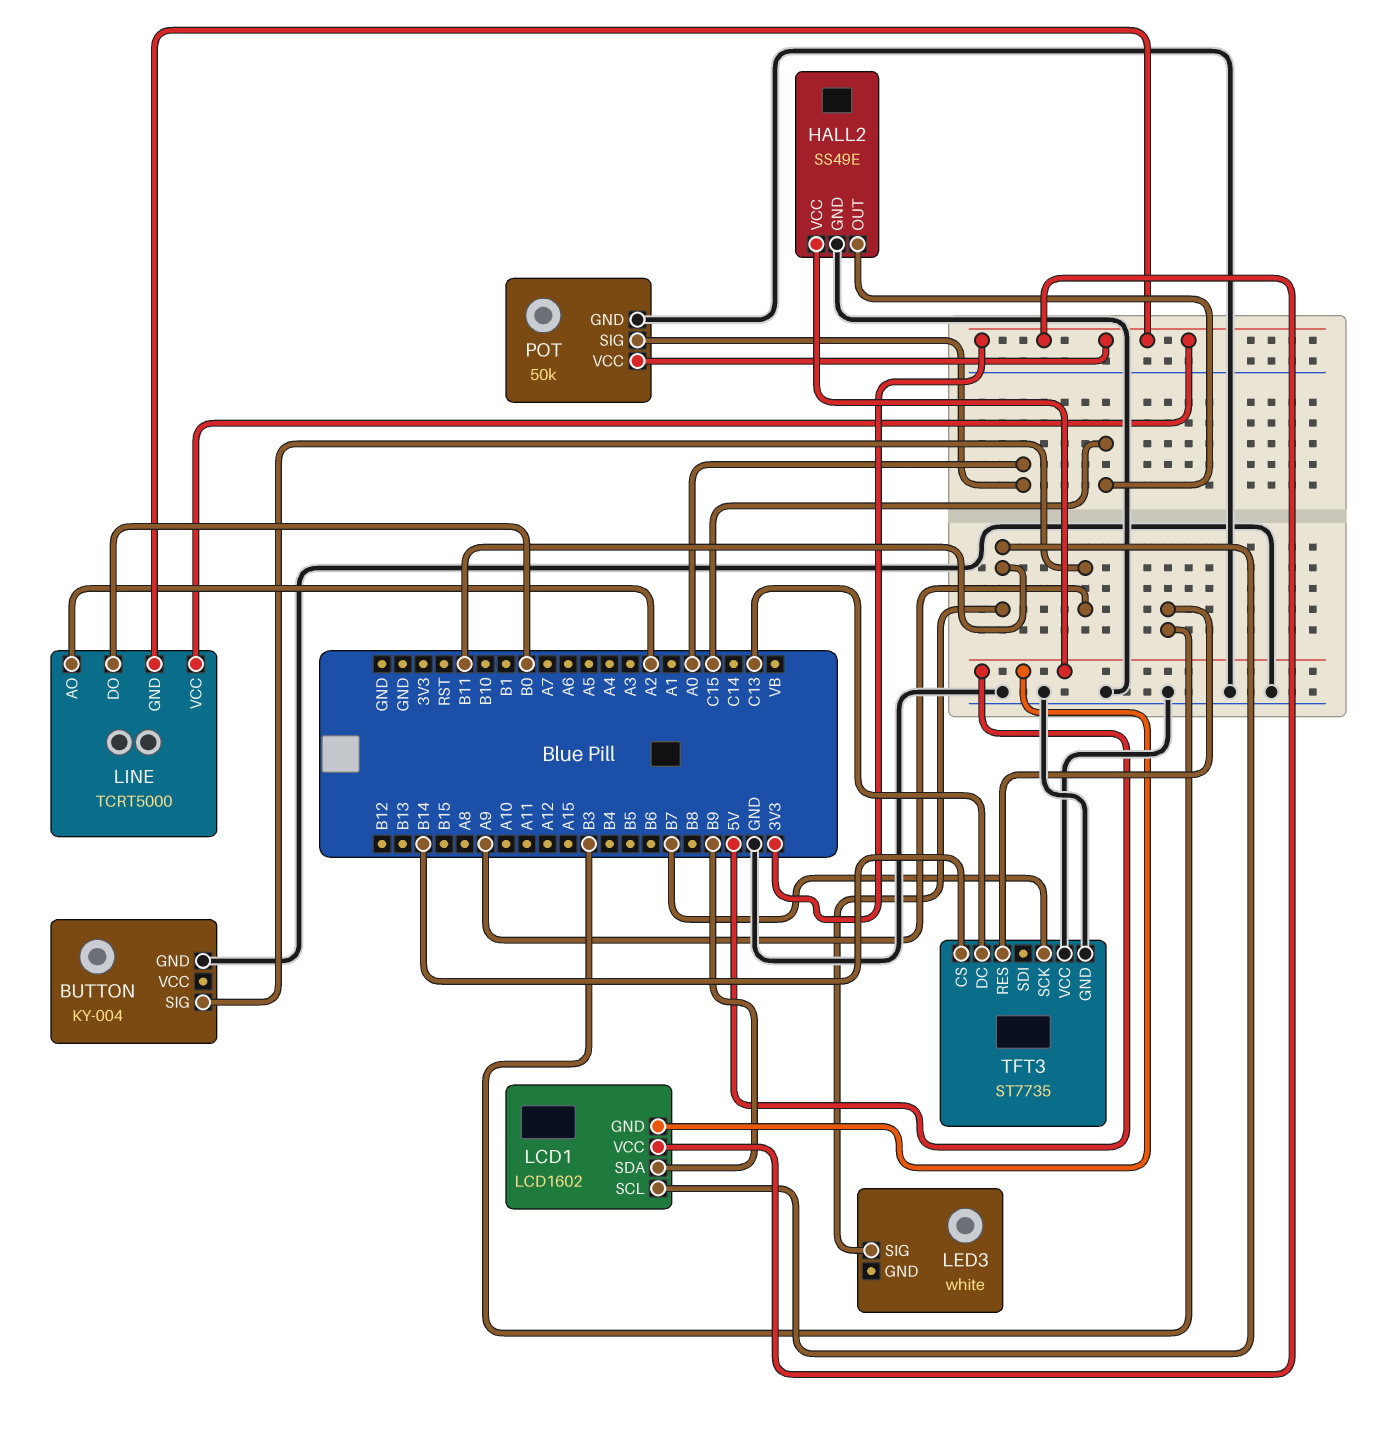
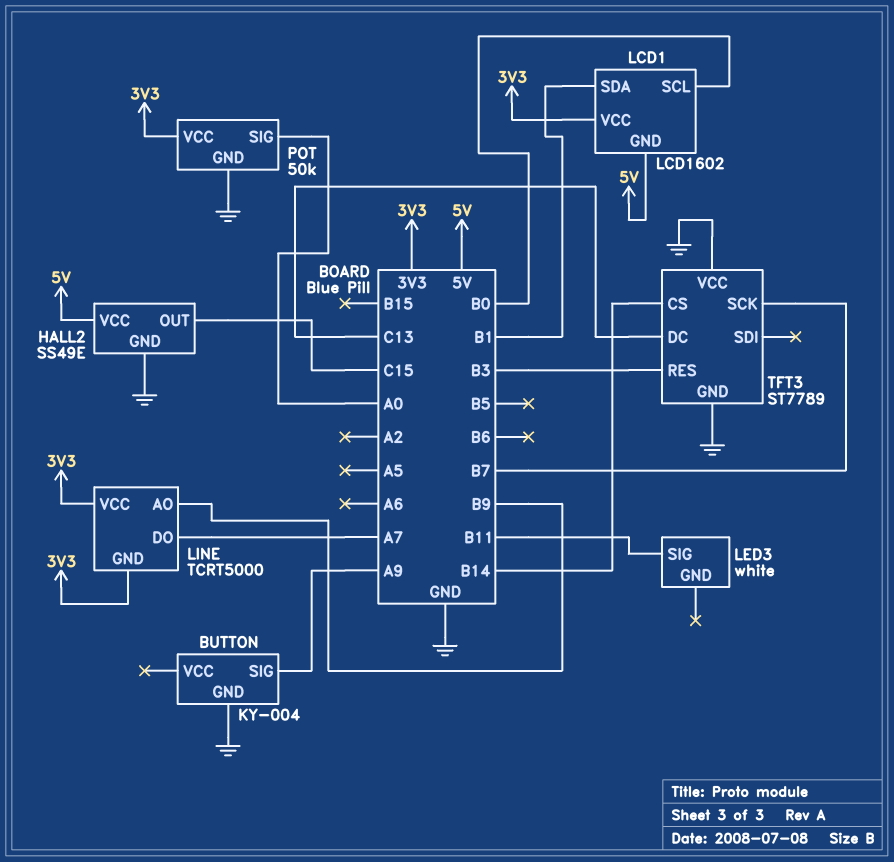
LCD1 pin SCL: B11 -> B0
LCD1 pin SDA: B9 -> B1
LINE pin AO: A2 -> B9
LINE pin DO: B0 -> A7
TFT3: ST7735 -> ST7789

